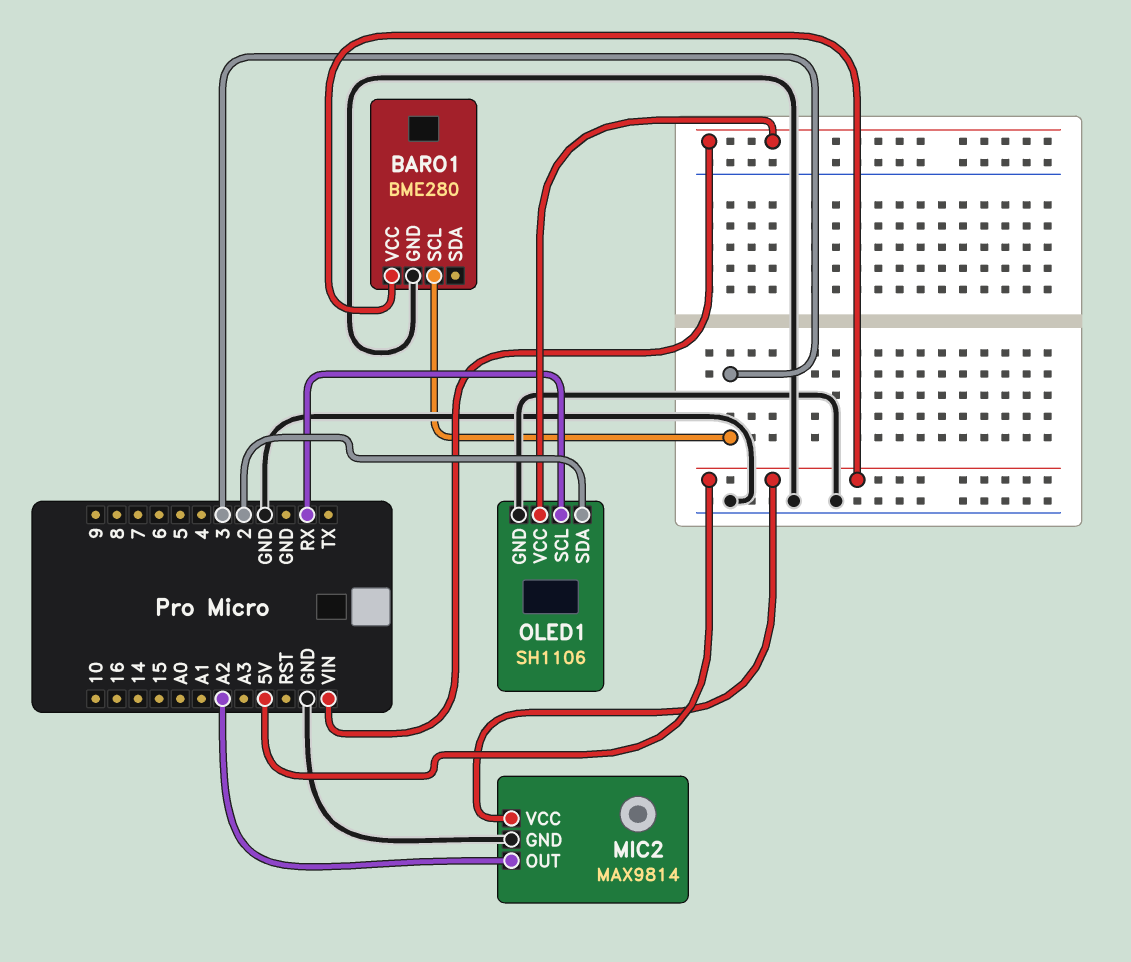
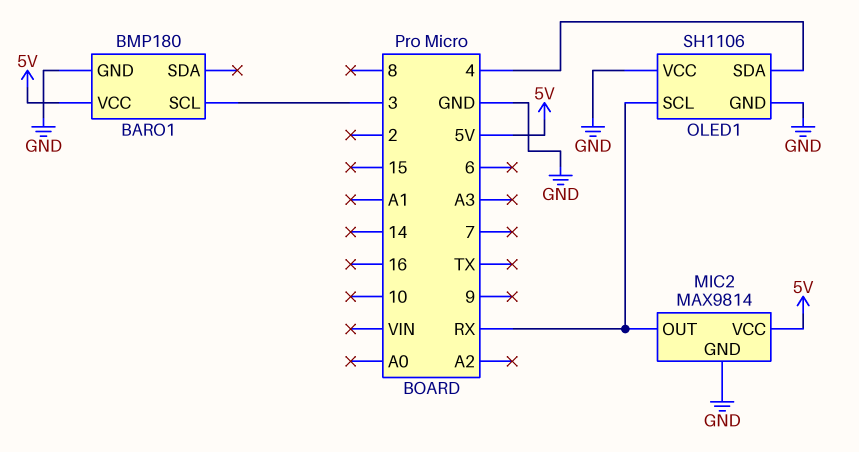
BARO1: BME280 -> BMP180
MIC2 pin OUT: A2 -> RX
OLED1 pin SDA: 2 -> 4
OLED1 pin VCC: VIN -> GND

